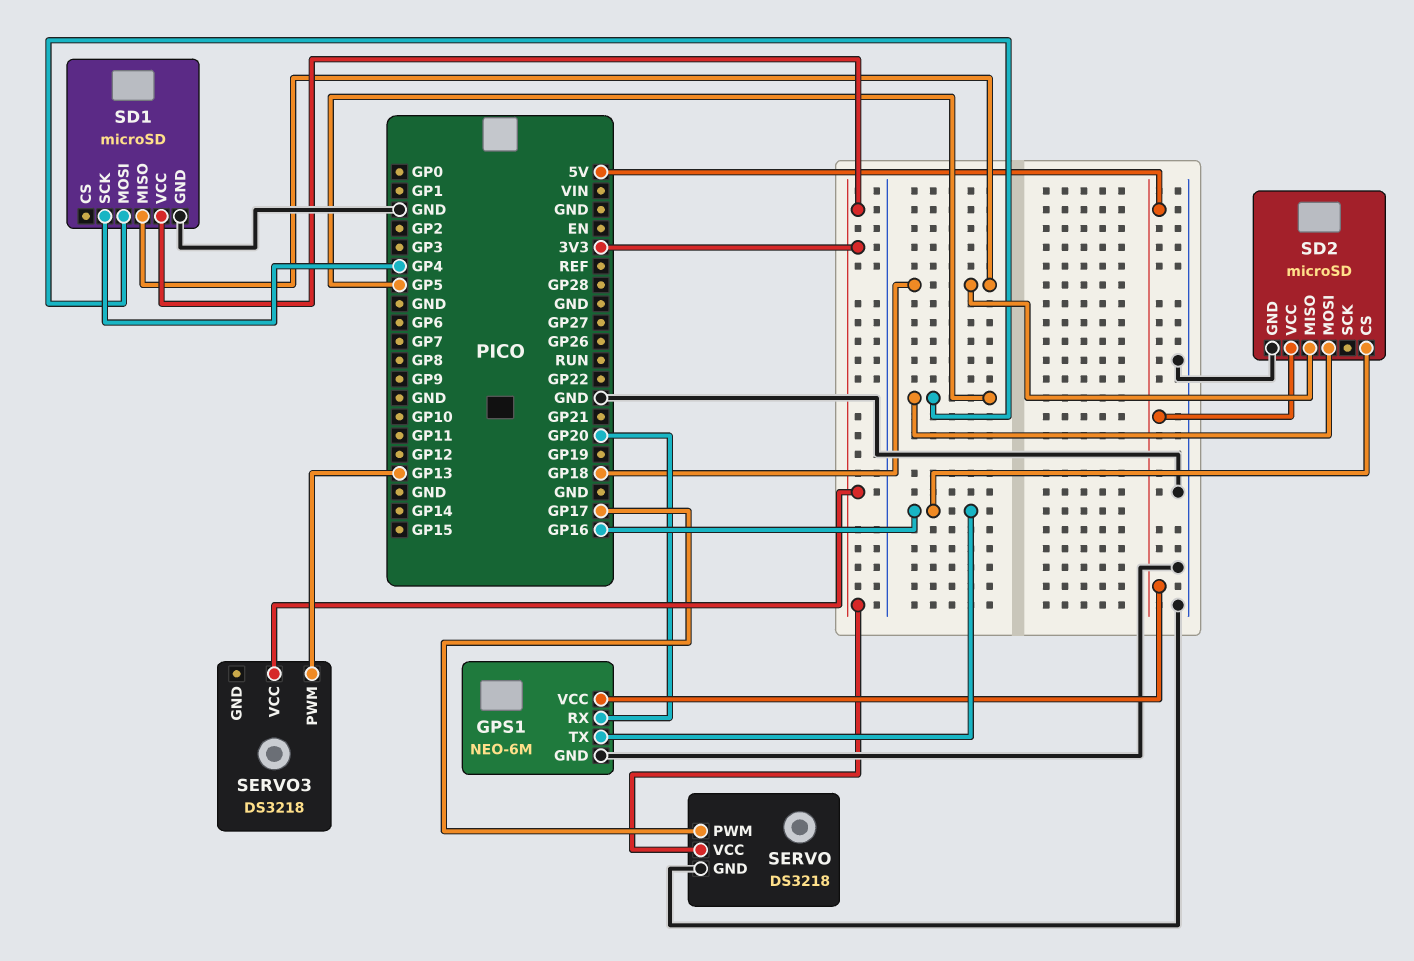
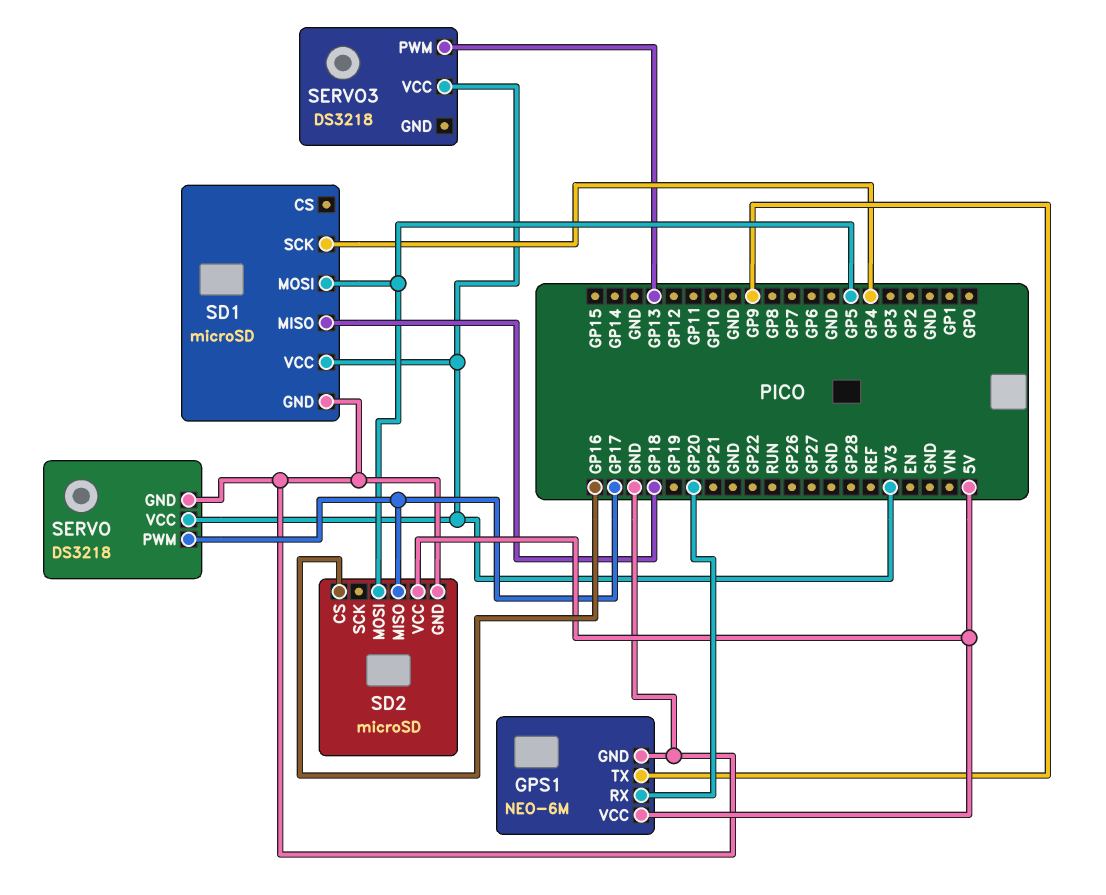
GPS1 pin TX: GP16 -> GP9
SD2 pin MISO: GP18 -> GP17

